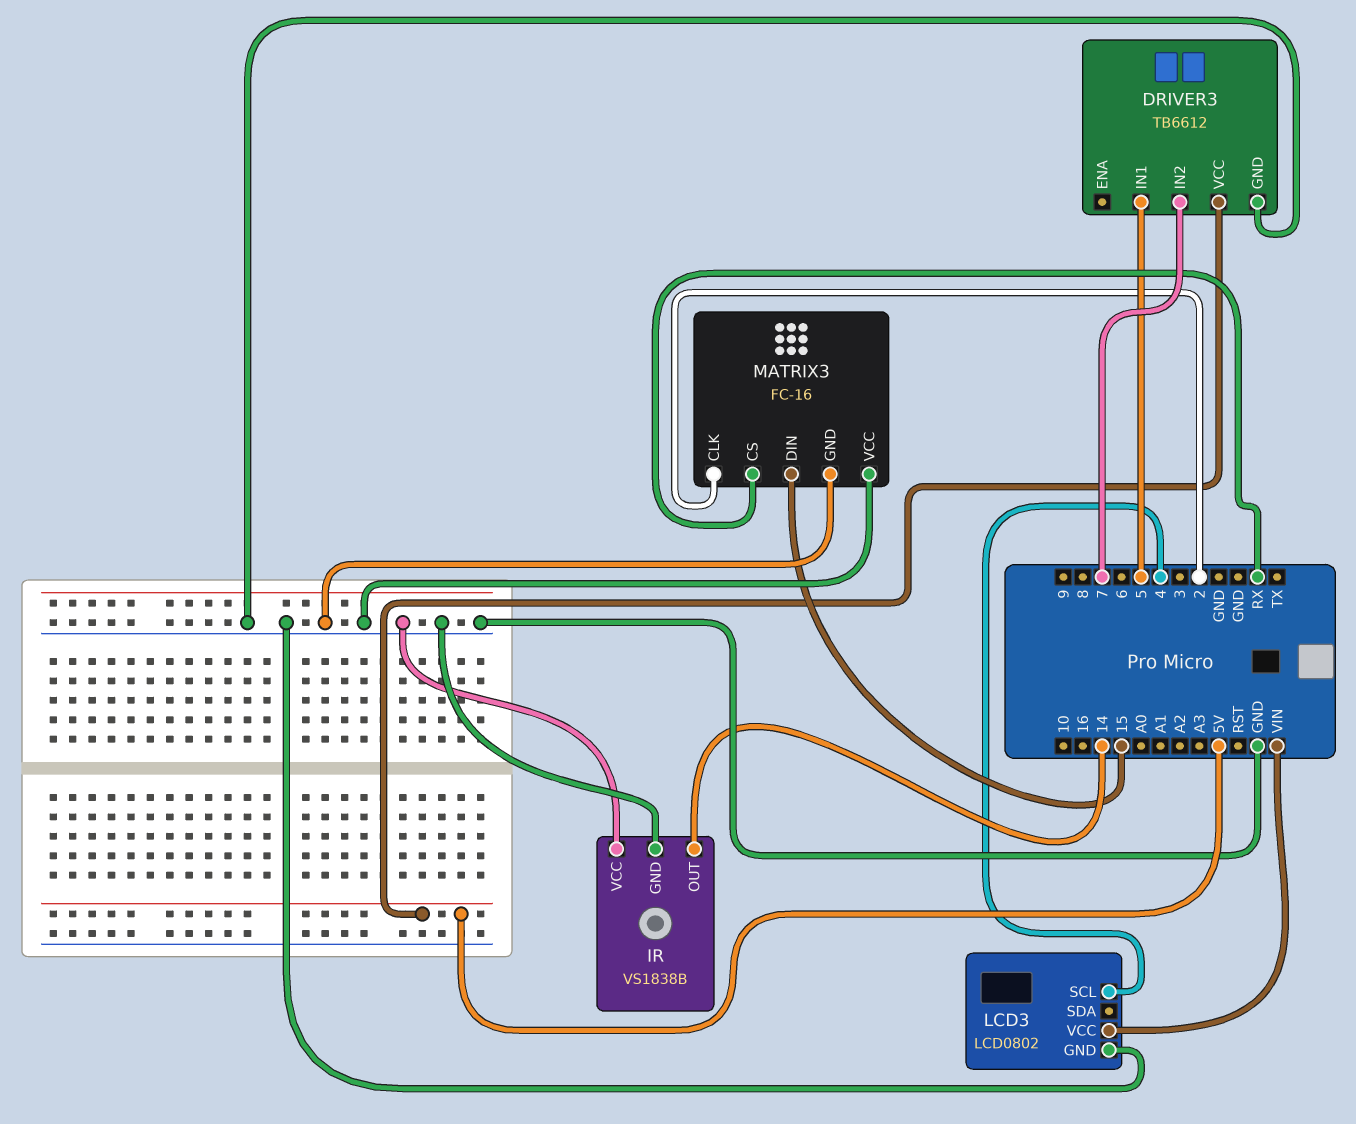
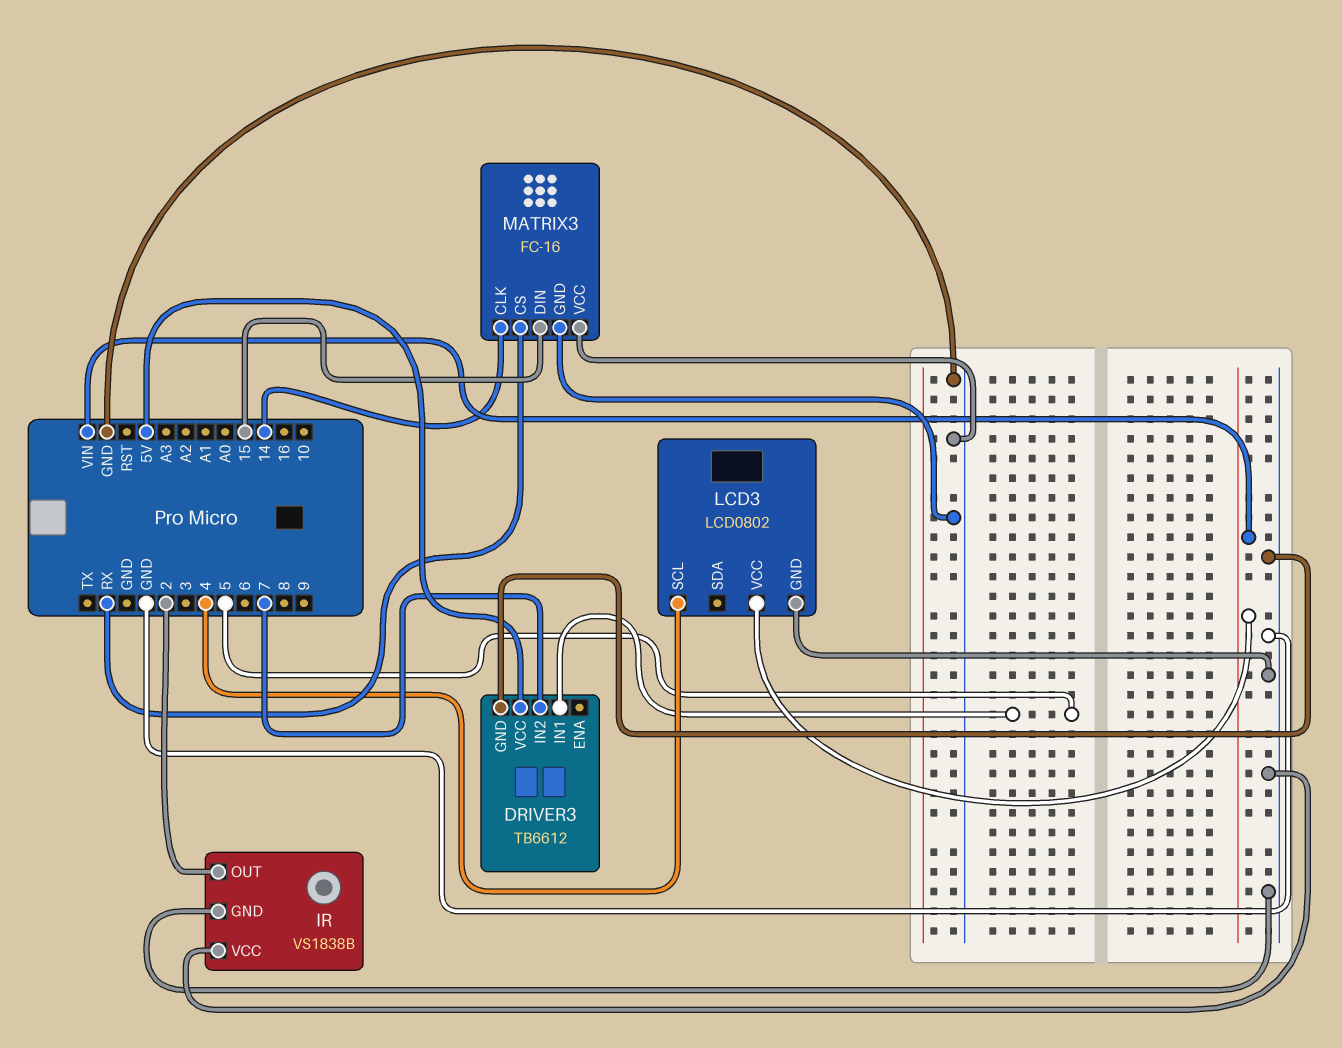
IR pin OUT: 14 -> 2
MATRIX3 pin CLK: 2 -> 14

